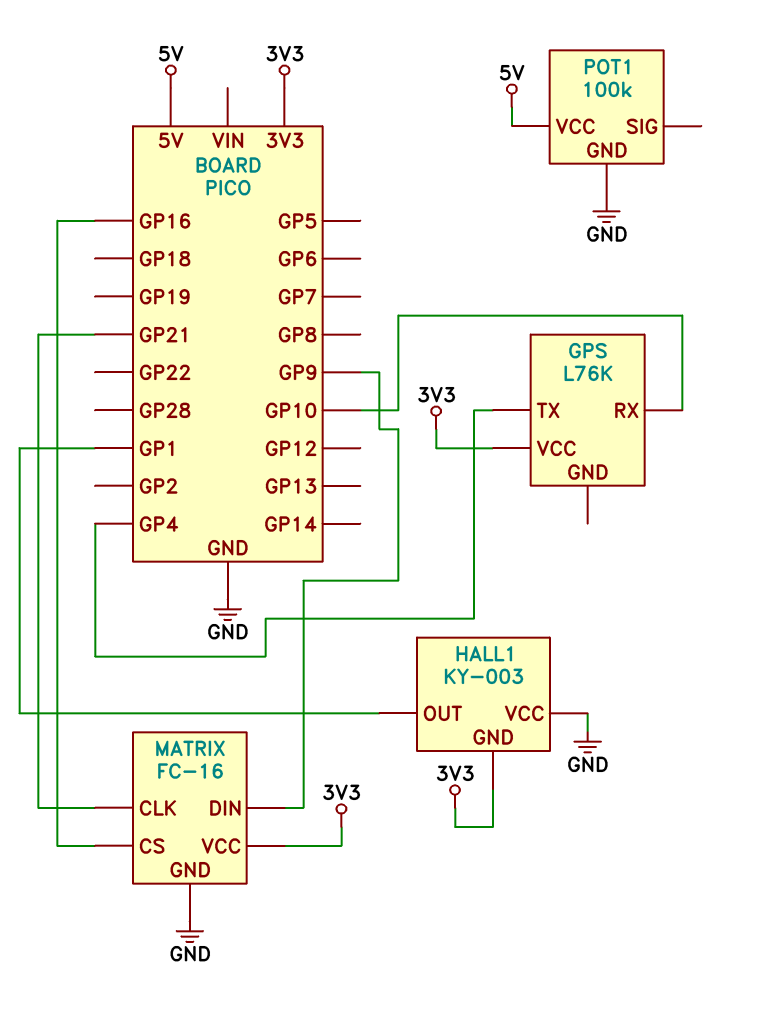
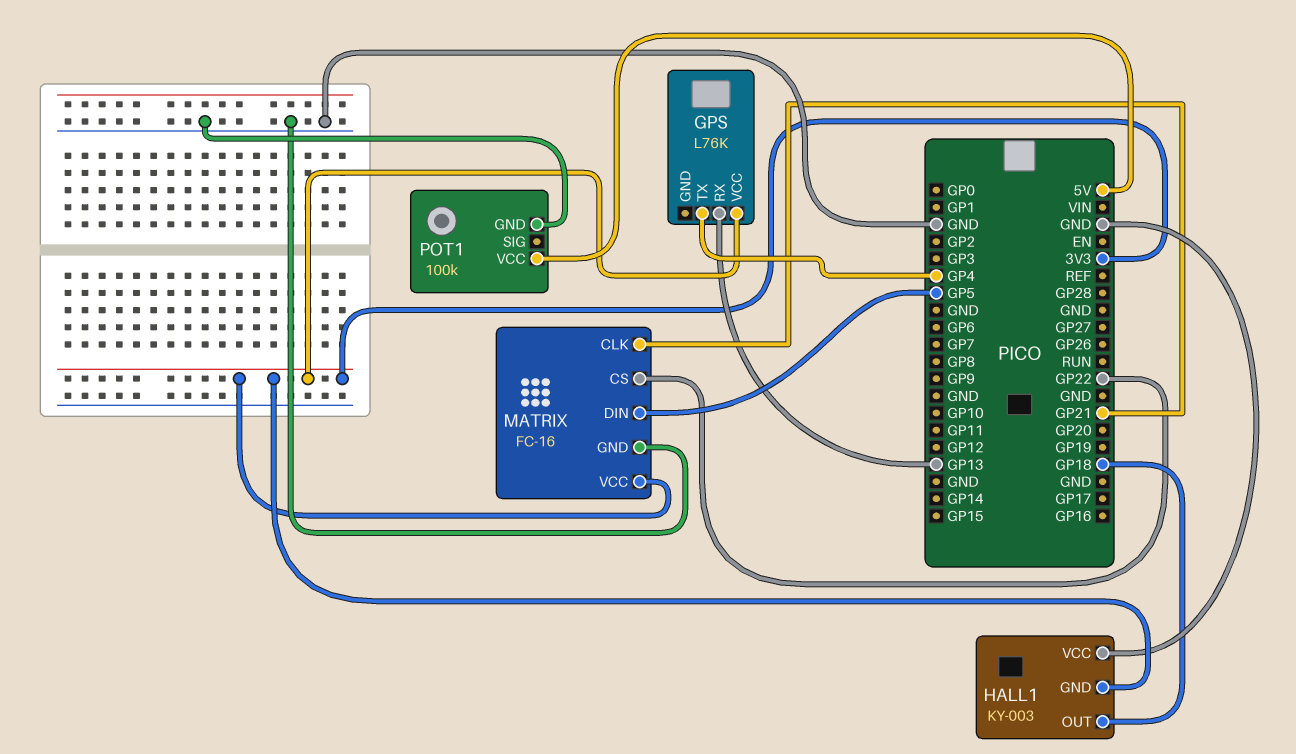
GPS pin RX: GP10 -> GP13
HALL1 pin OUT: GP1 -> GP18
MATRIX pin CS: GP16 -> GP22
MATRIX pin DIN: GP9 -> GP5

